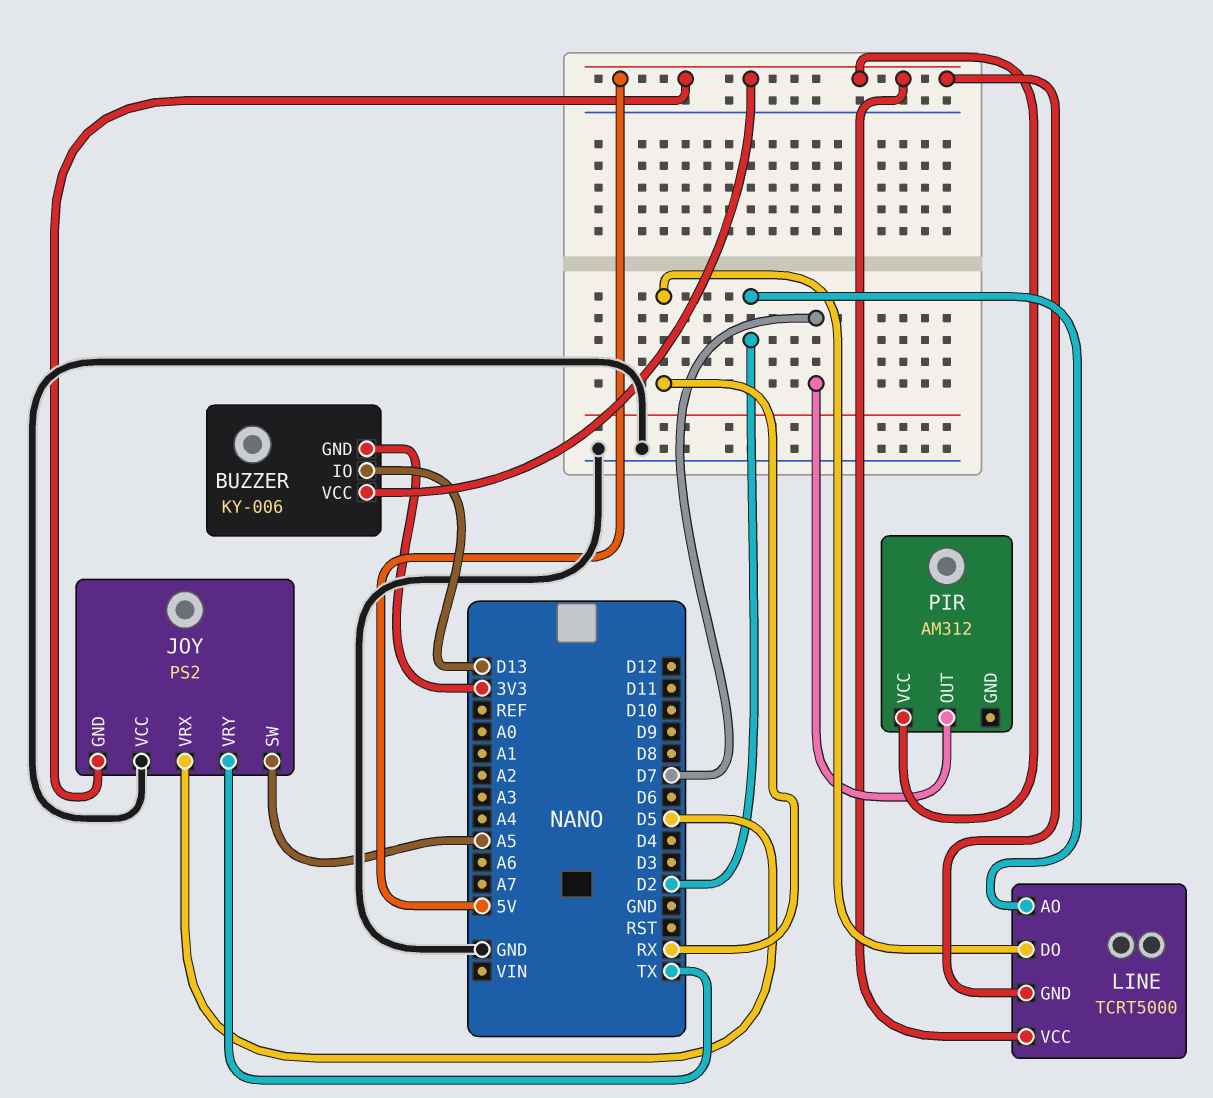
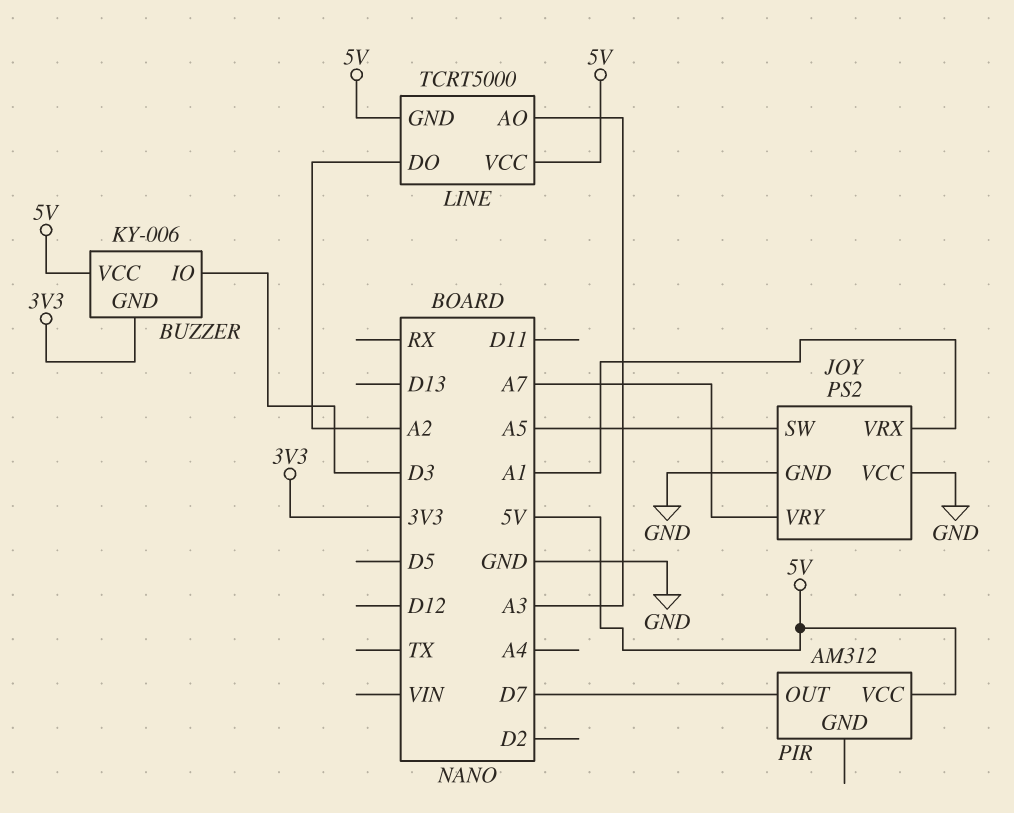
BUZZER pin IO: D13 -> D3
JOY pin GND: 5V -> GND
JOY pin VRX: D5 -> A1
JOY pin VRY: TX -> A7
LINE pin AO: D2 -> A3
LINE pin DO: RX -> A2

